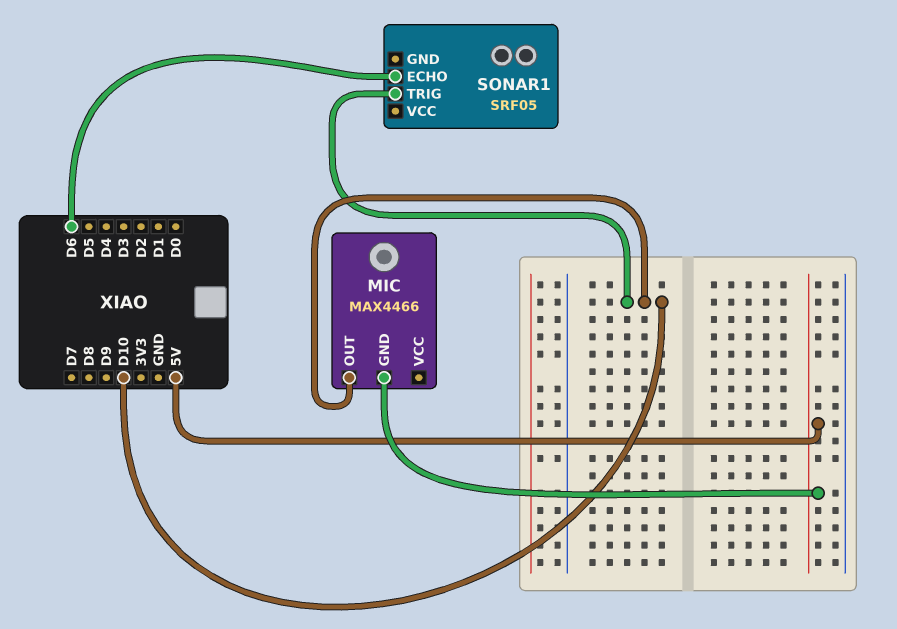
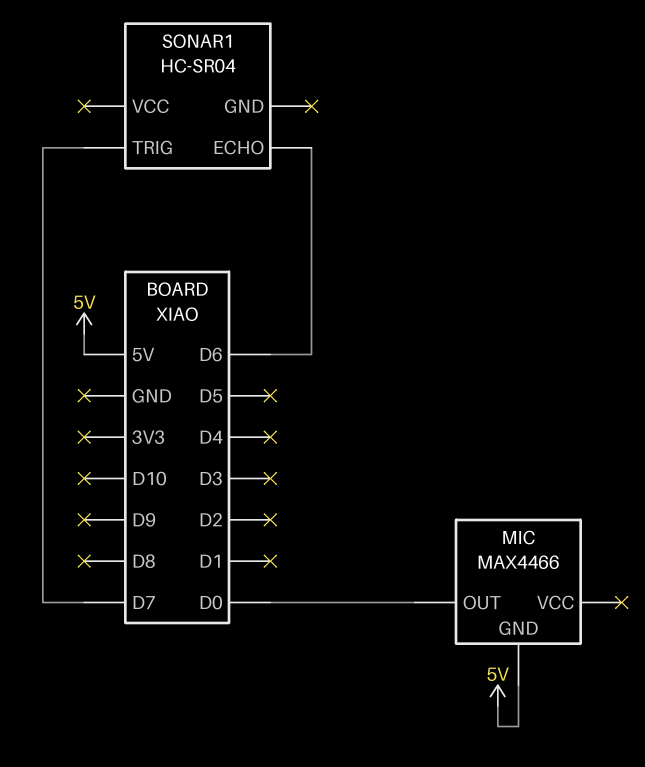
MIC pin OUT: D10 -> D0
SONAR1: SRF05 -> HC-SR04
SONAR1 pin TRIG: D10 -> D7

